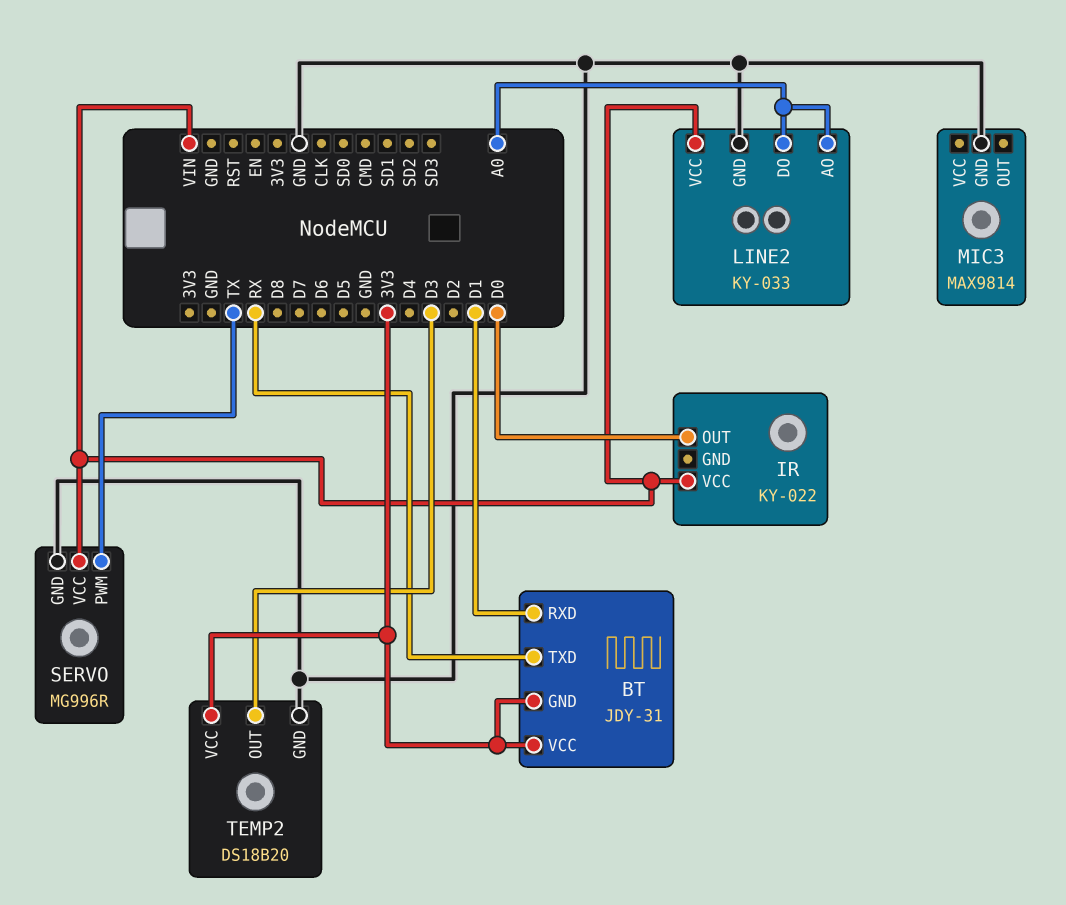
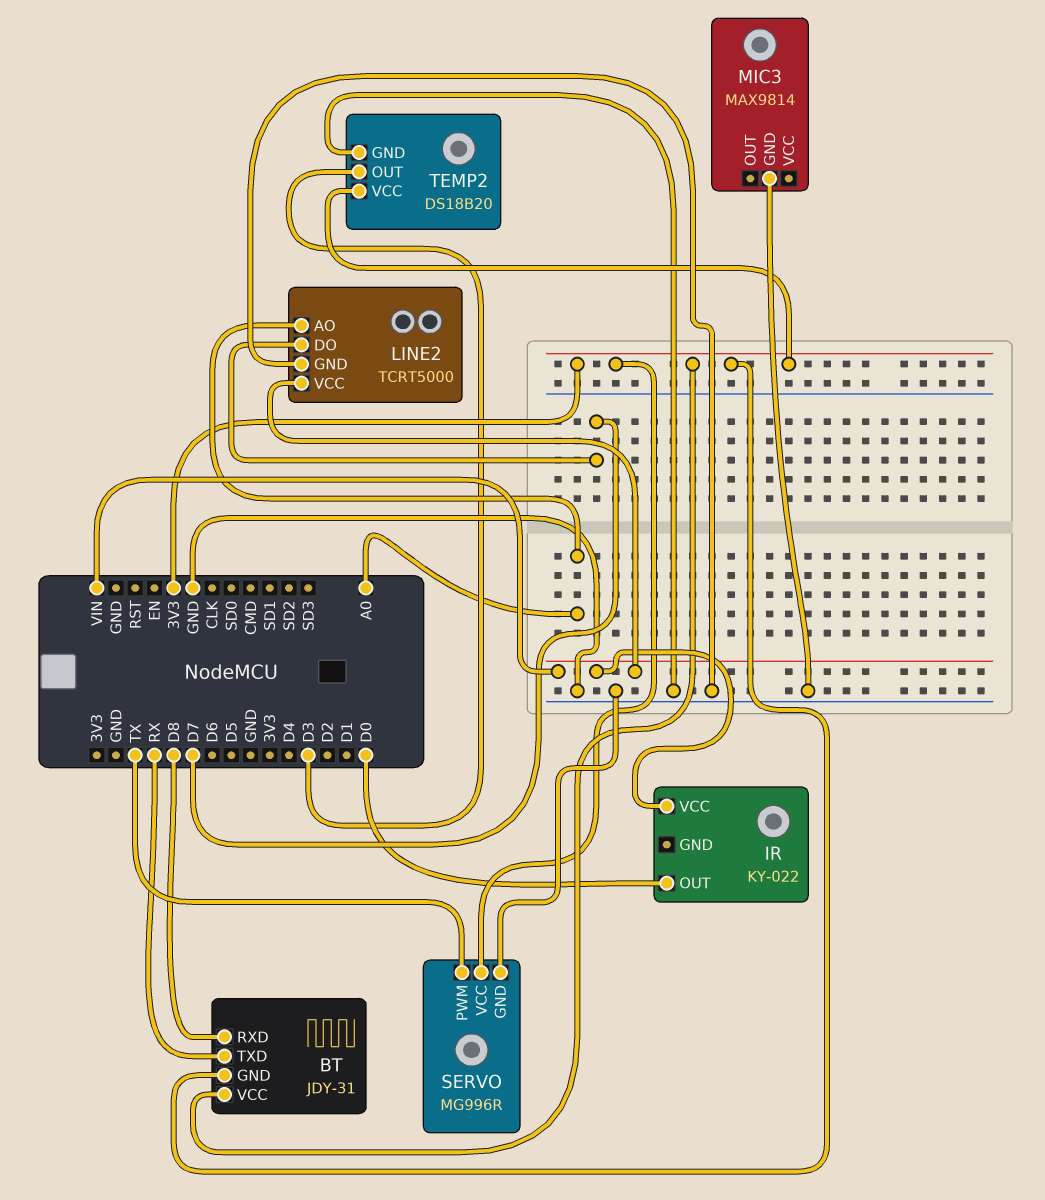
BT pin RXD: D1 -> D8
LINE2: KY-033 -> TCRT5000
LINE2 pin DO: A0 -> D7
SERVO pin VCC: VIN -> 3V3

